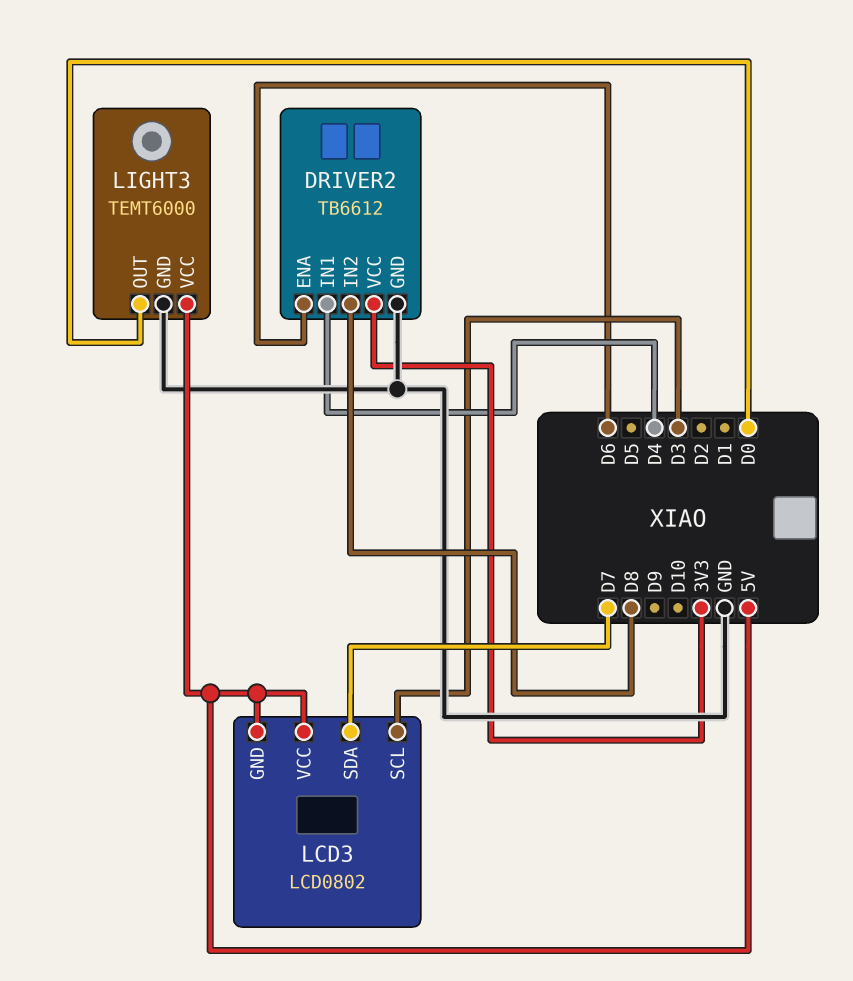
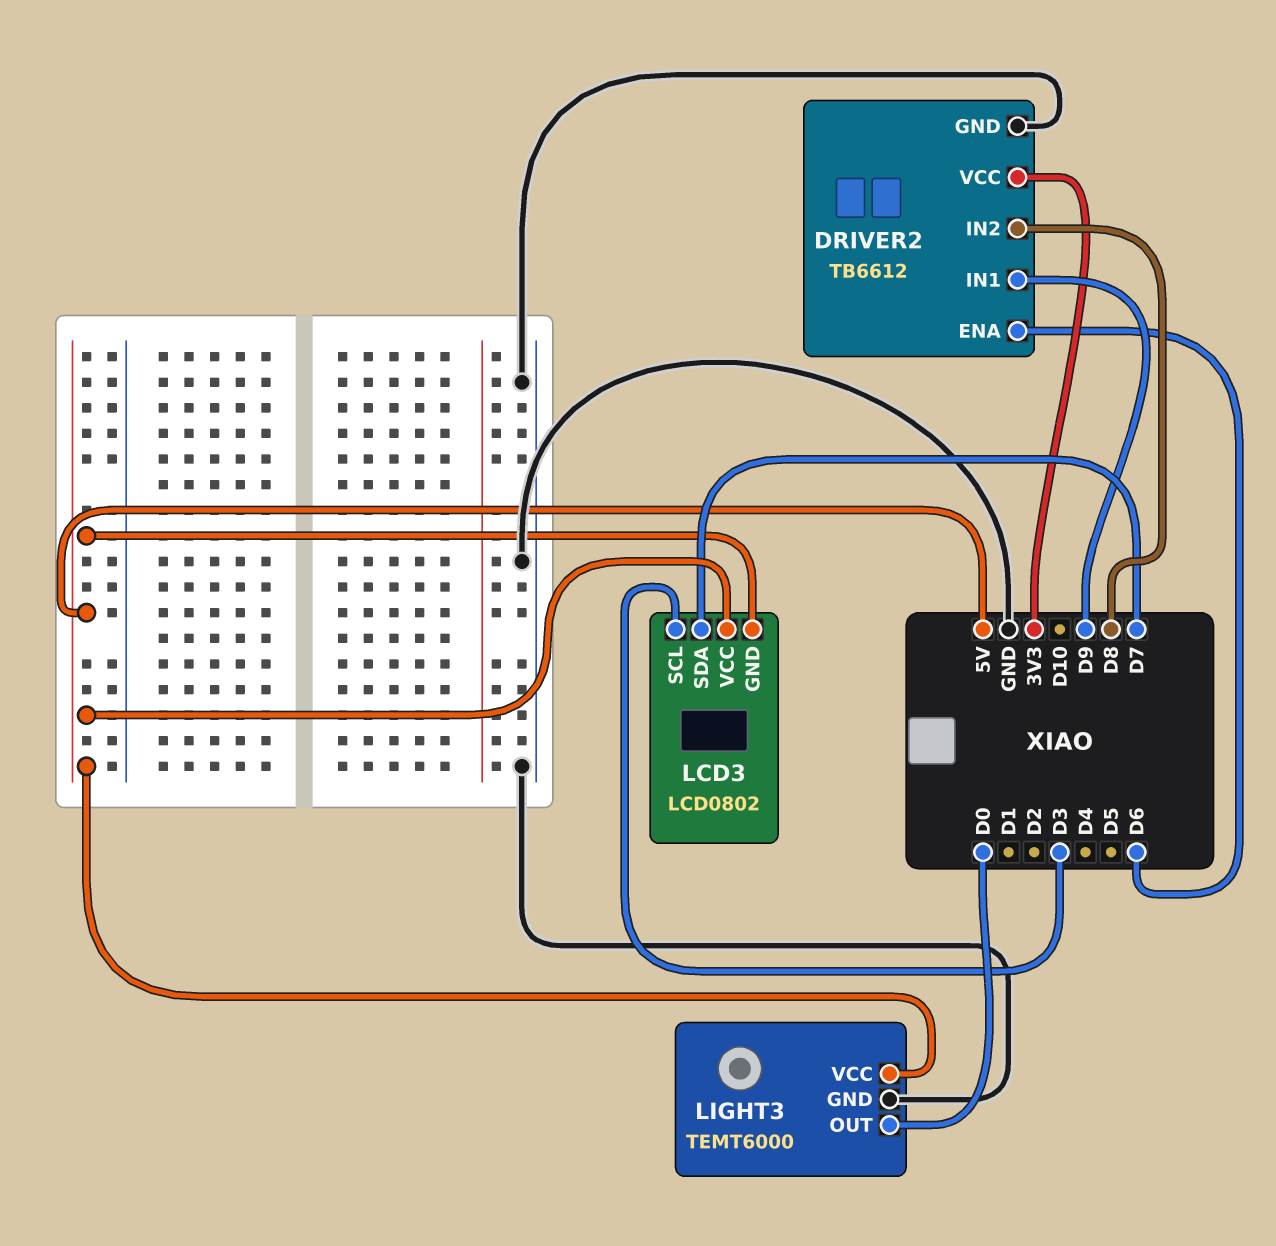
DRIVER2 pin IN1: D4 -> D9

